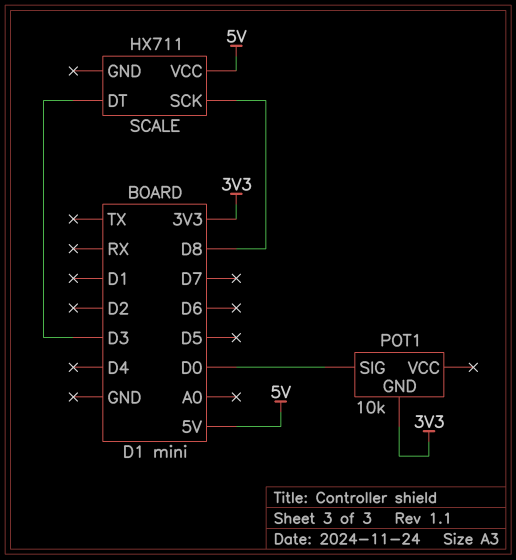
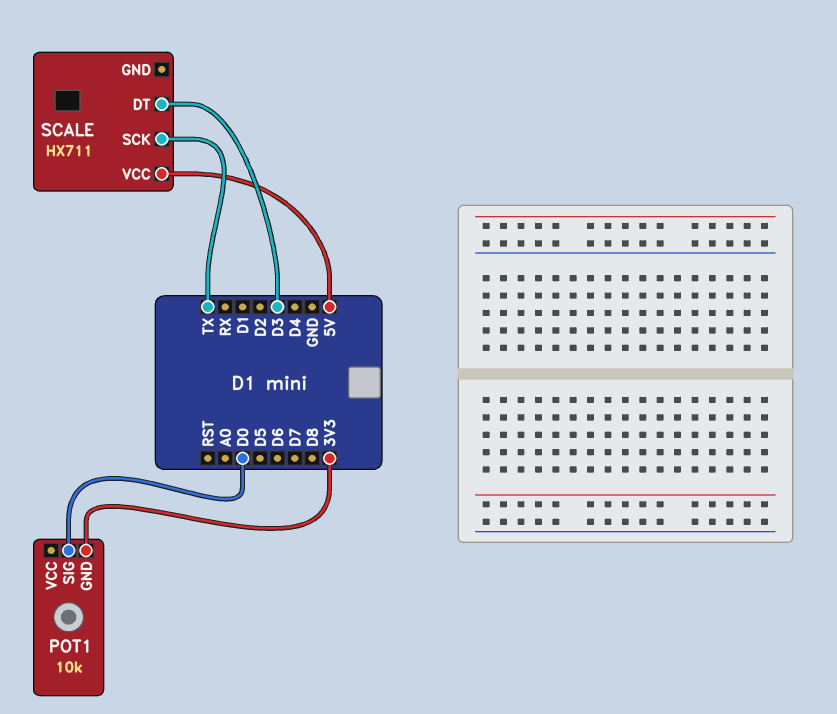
SCALE pin SCK: D8 -> TX

